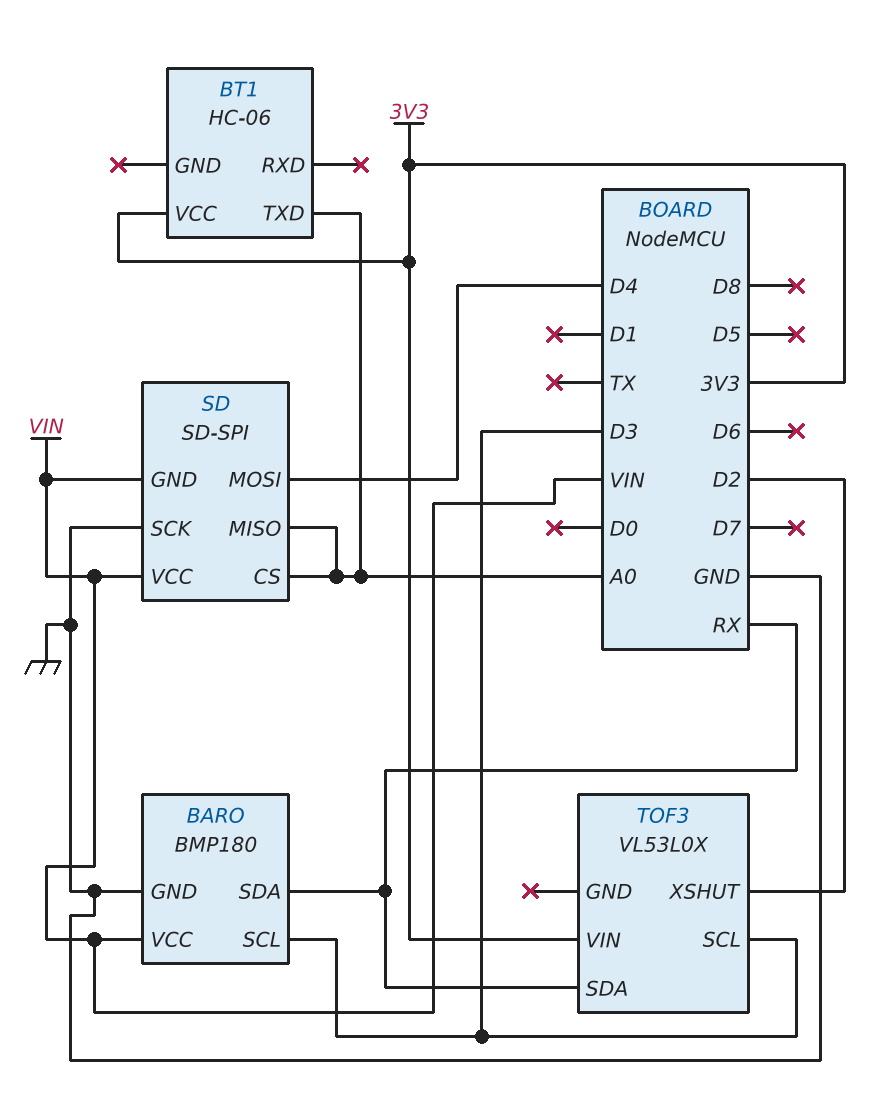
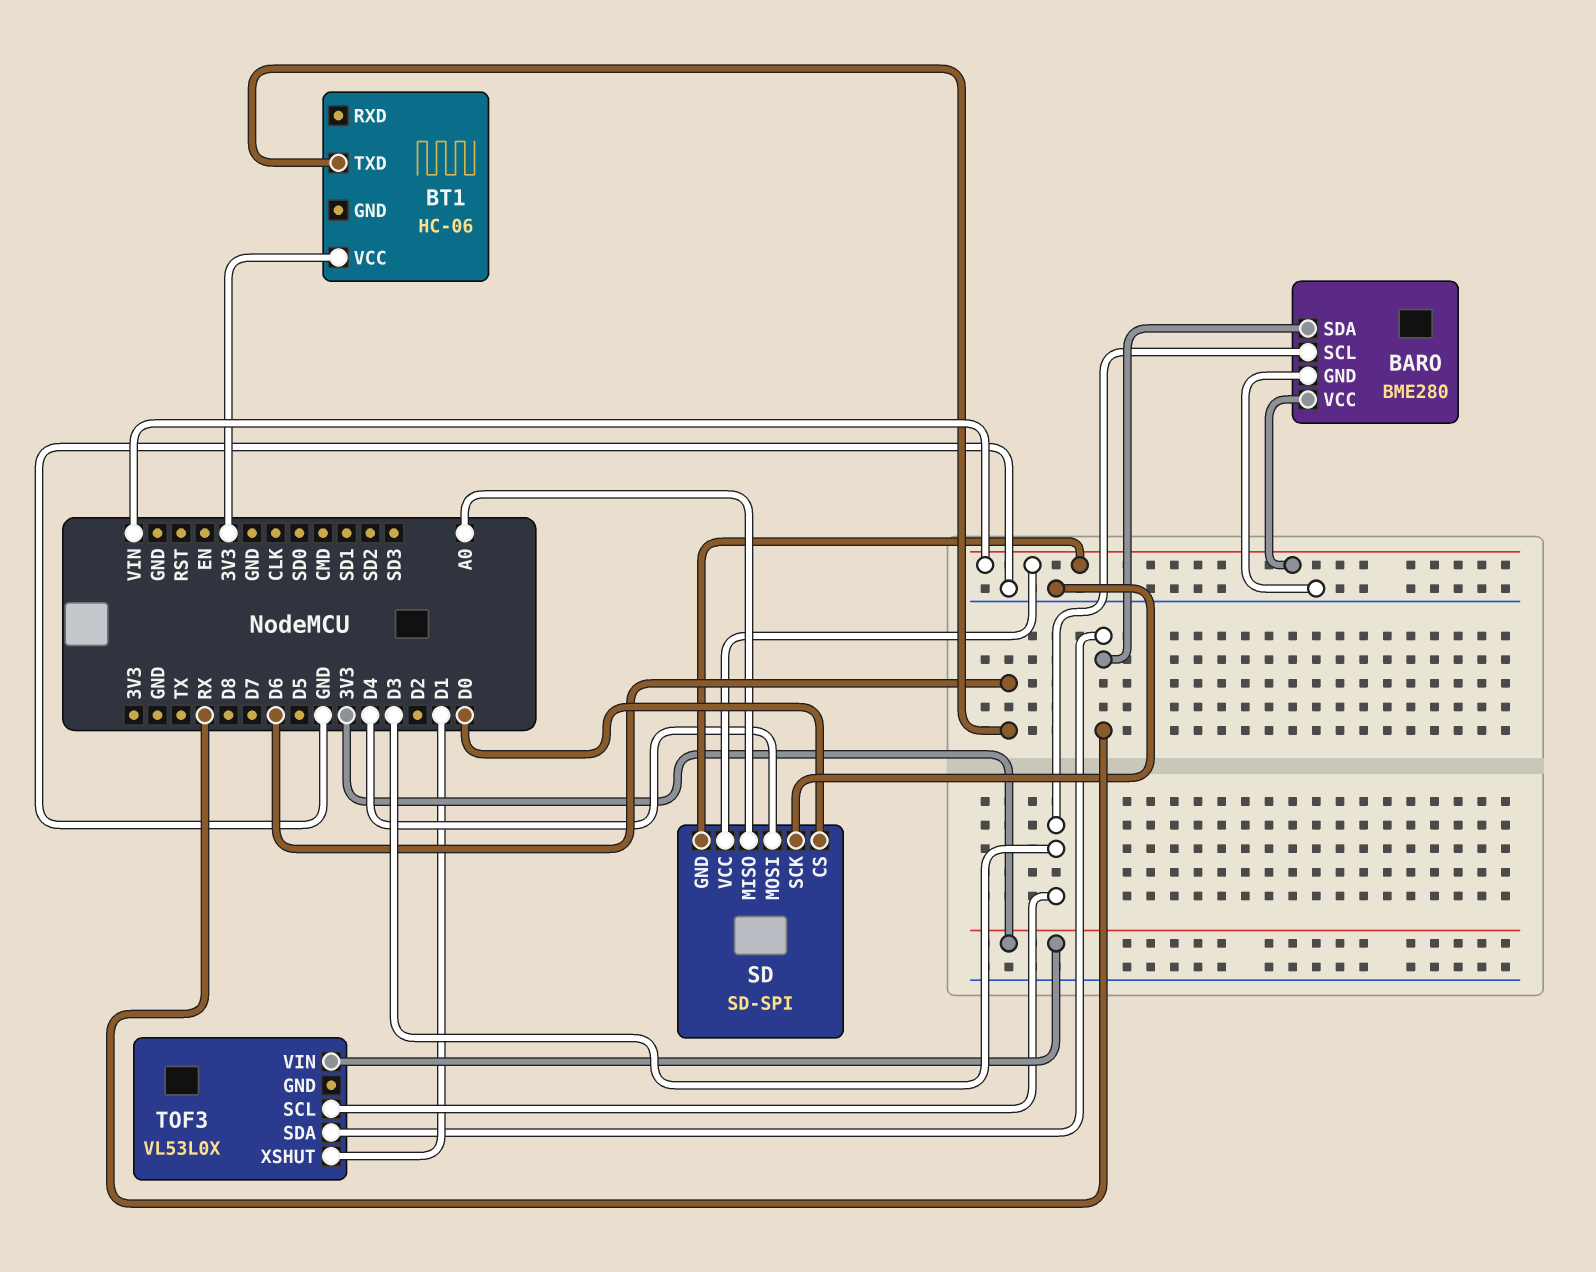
BARO: BMP180 -> BME280
BT1 pin TXD: A0 -> D6
SD pin CS: A0 -> D0
TOF3 pin XSHUT: D2 -> D1

